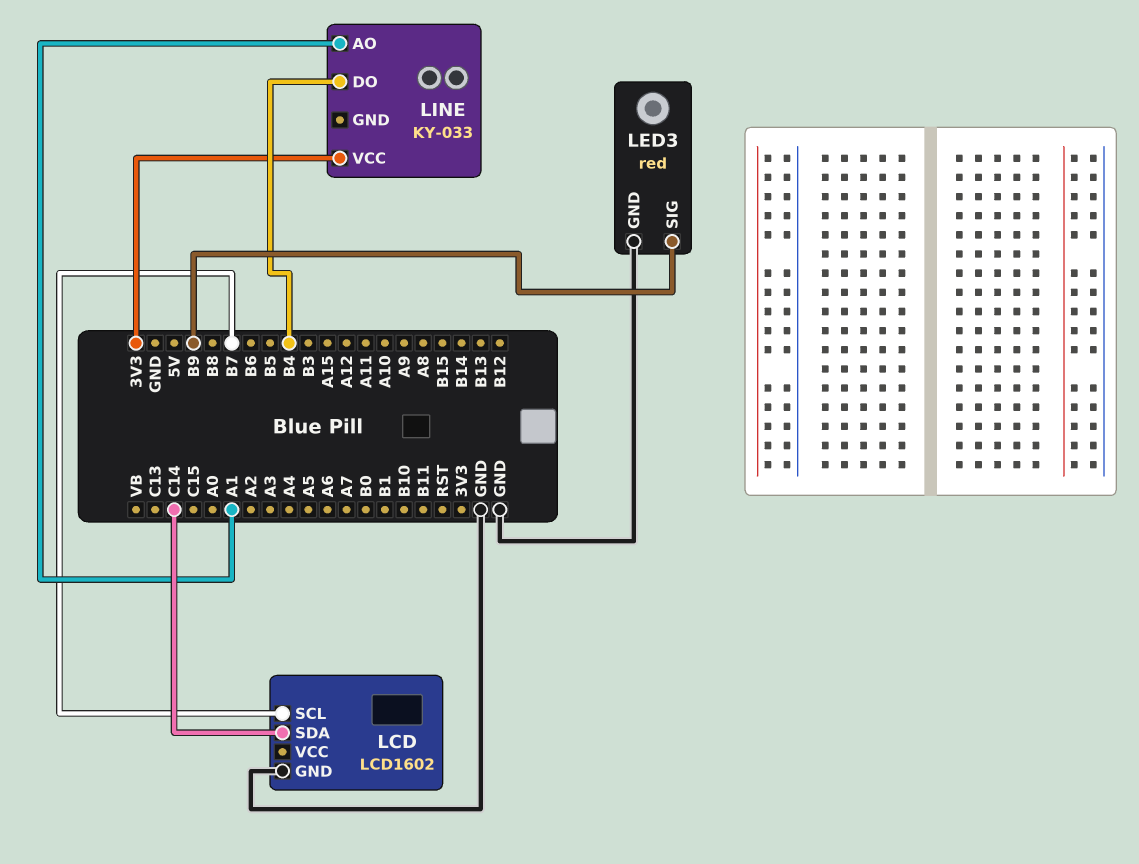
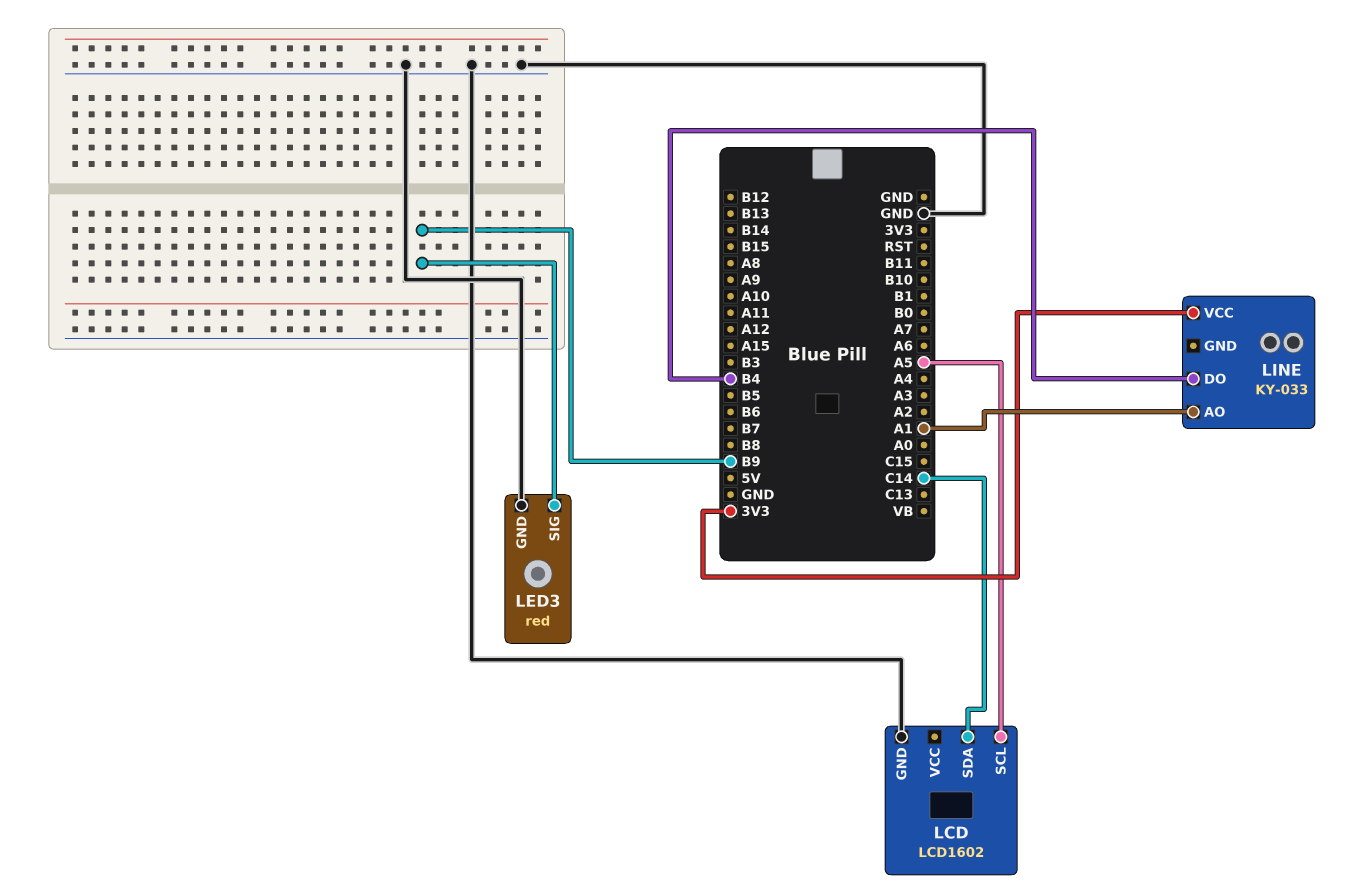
LCD pin SCL: B7 -> A5

